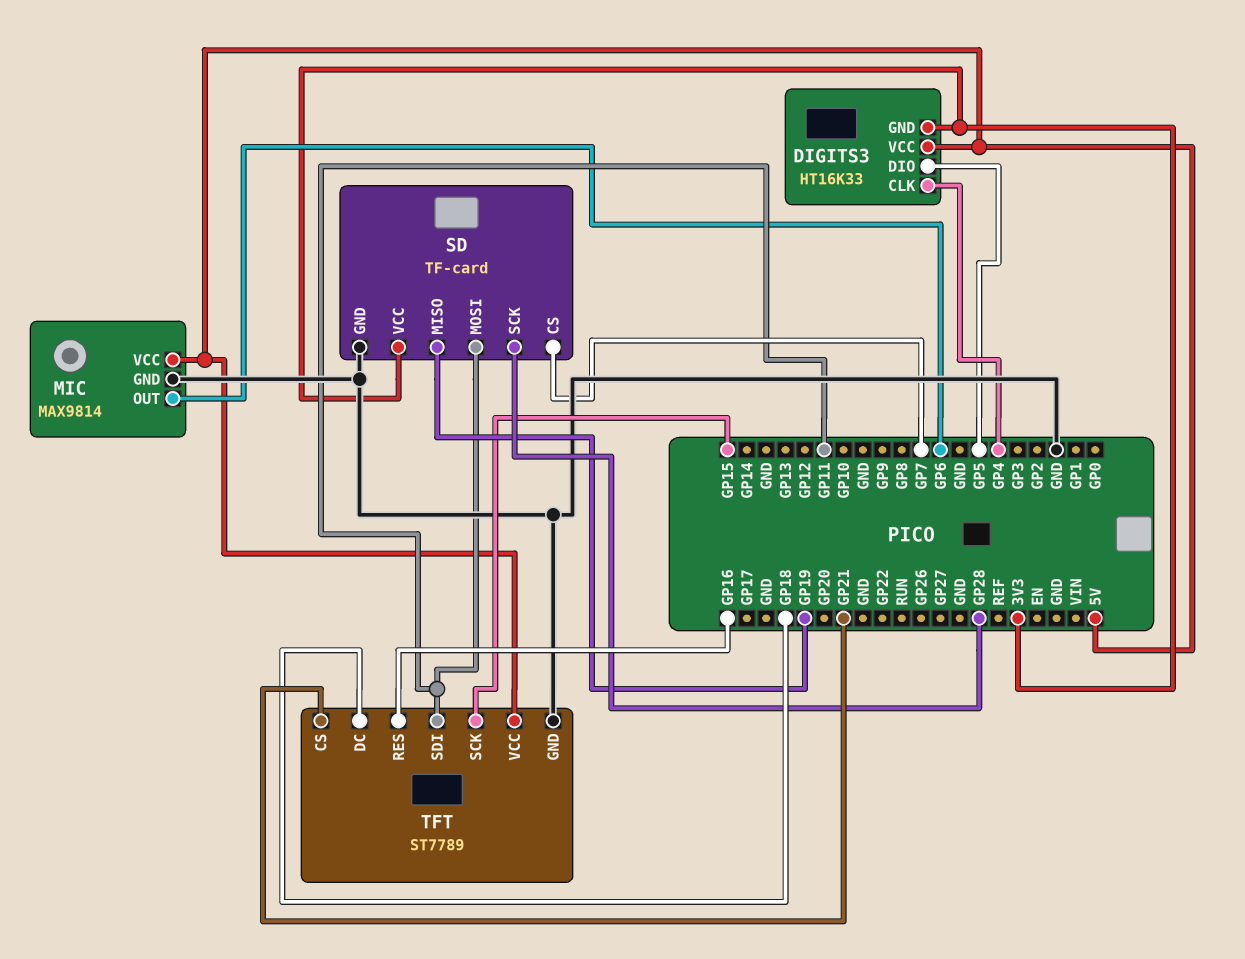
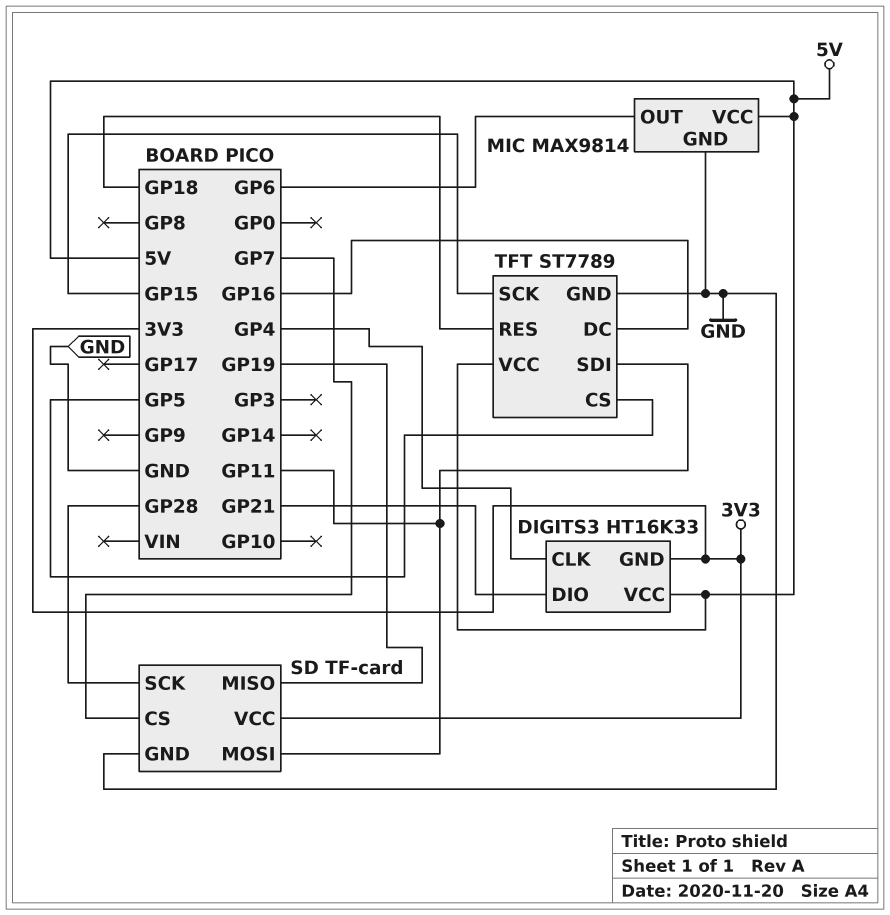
DIGITS3 pin DIO: GP5 -> GP21
TFT pin CS: GP21 -> GP5
TFT pin DC: GP18 -> GP16
TFT pin RES: GP16 -> GP18

